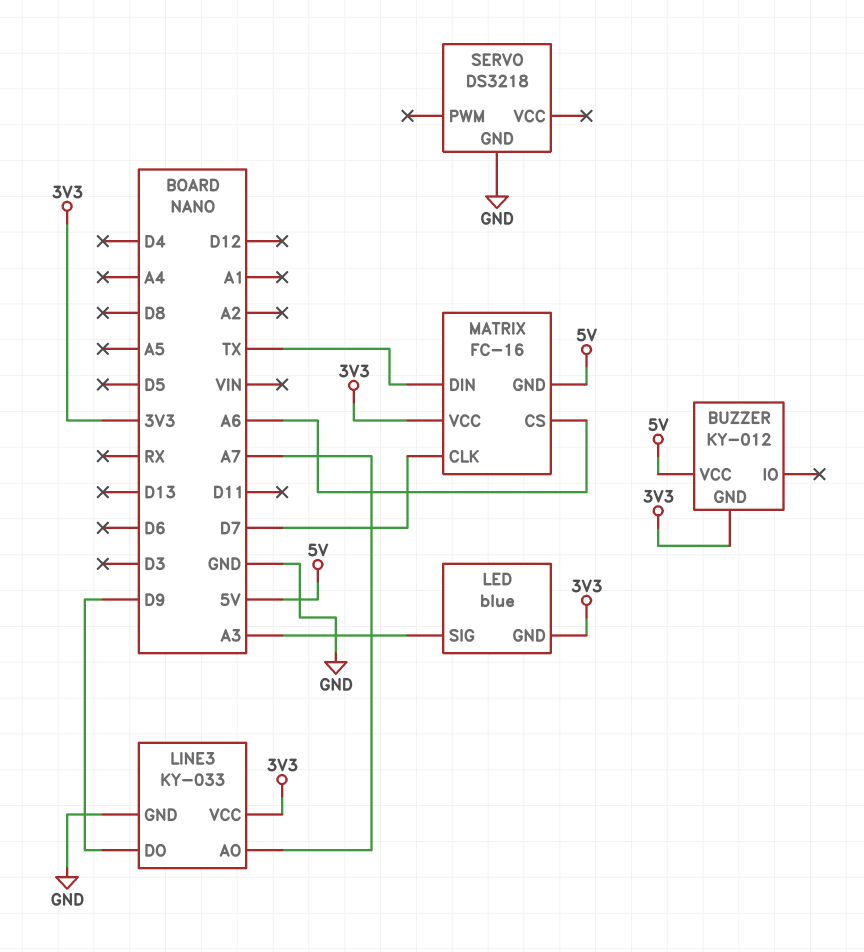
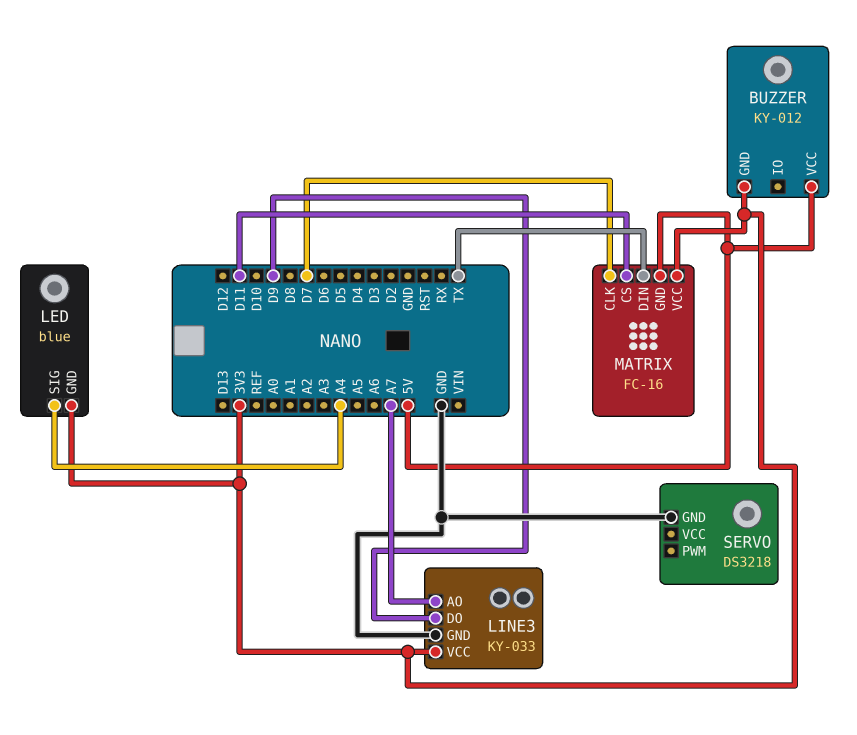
LED pin SIG: A3 -> A4
MATRIX pin CS: A6 -> D11

